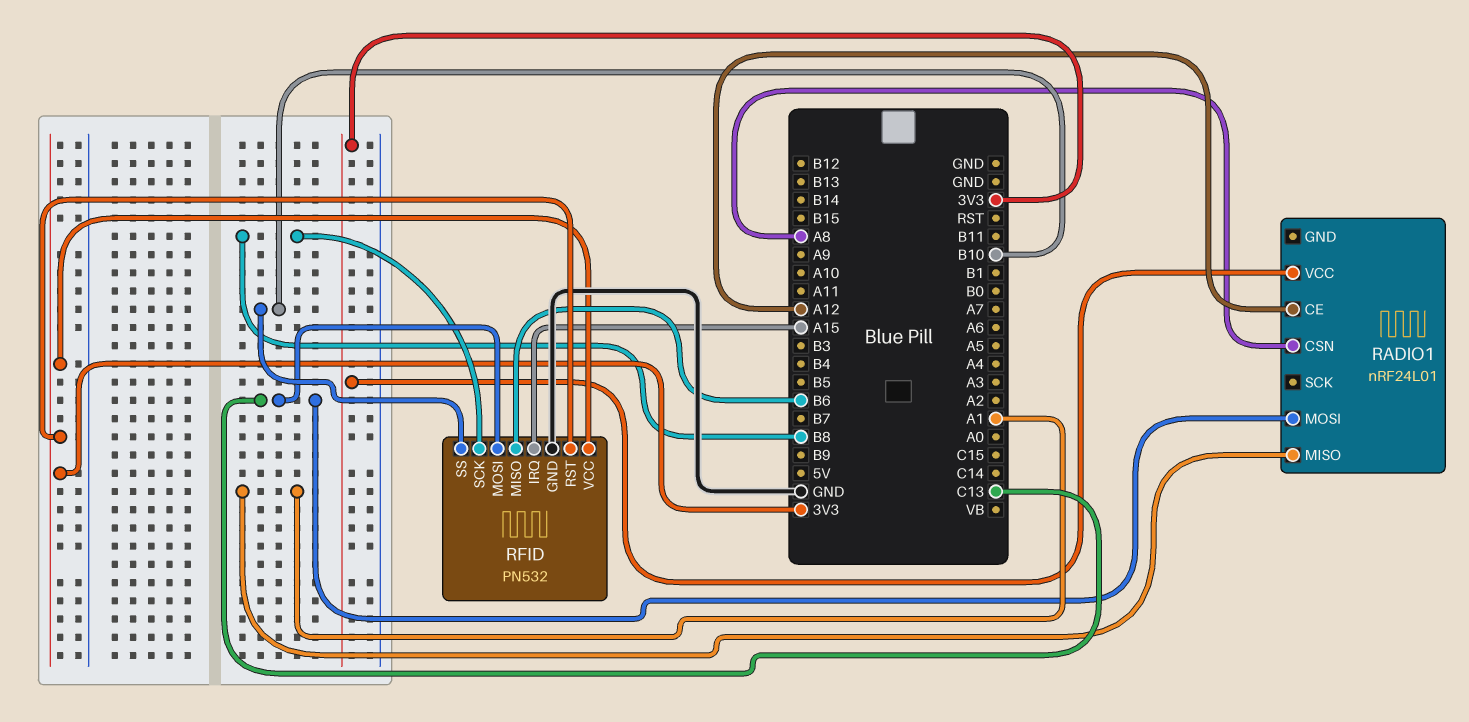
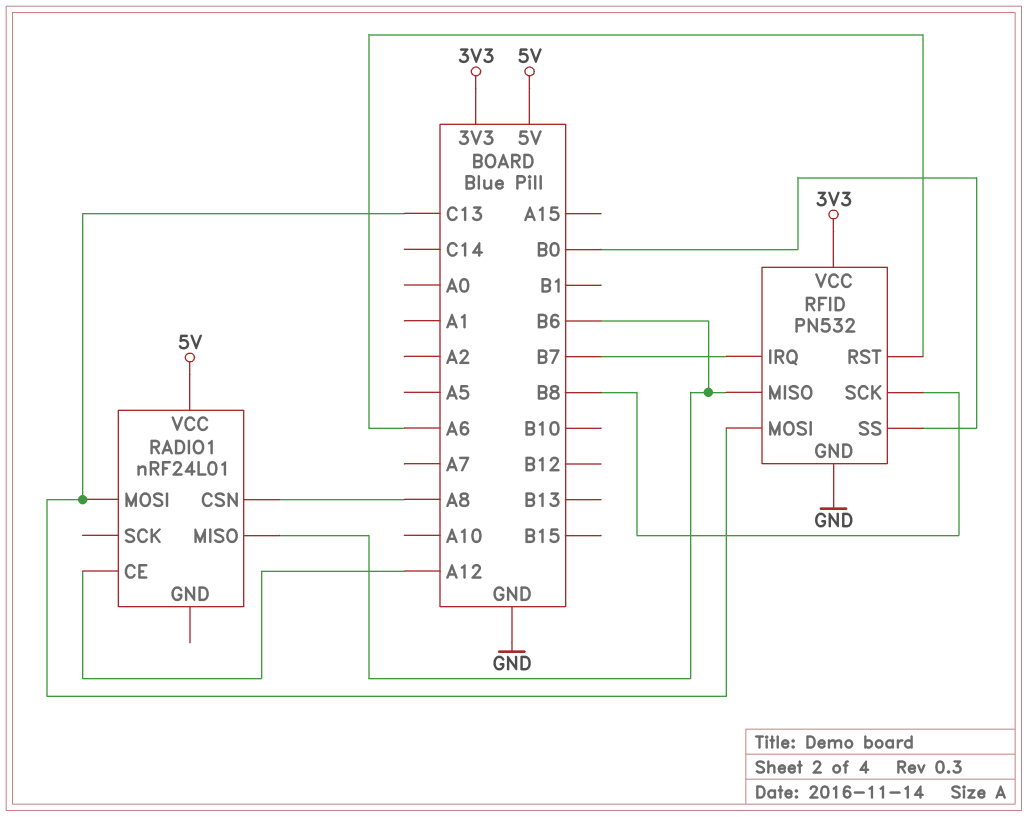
RADIO1 pin MISO: A1 -> B6
RADIO1 pin VCC: 3V3 -> 5V
RFID pin IRQ: A15 -> B7
RFID pin RST: 3V3 -> A6
RFID pin SS: B10 -> B0

